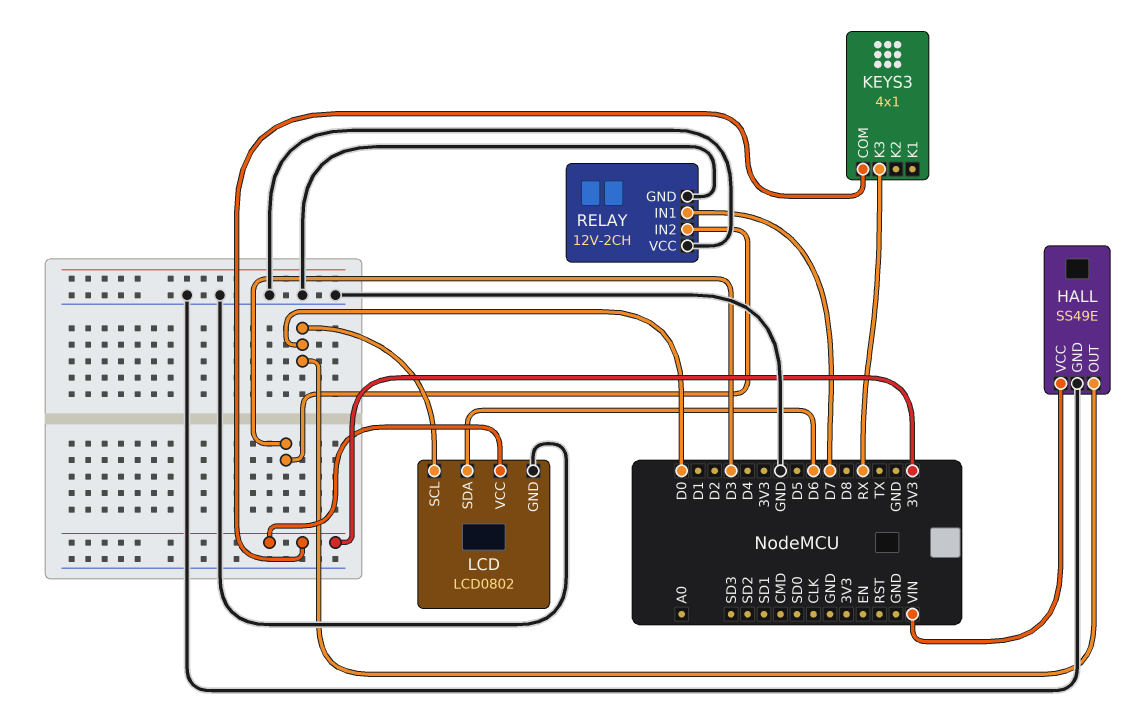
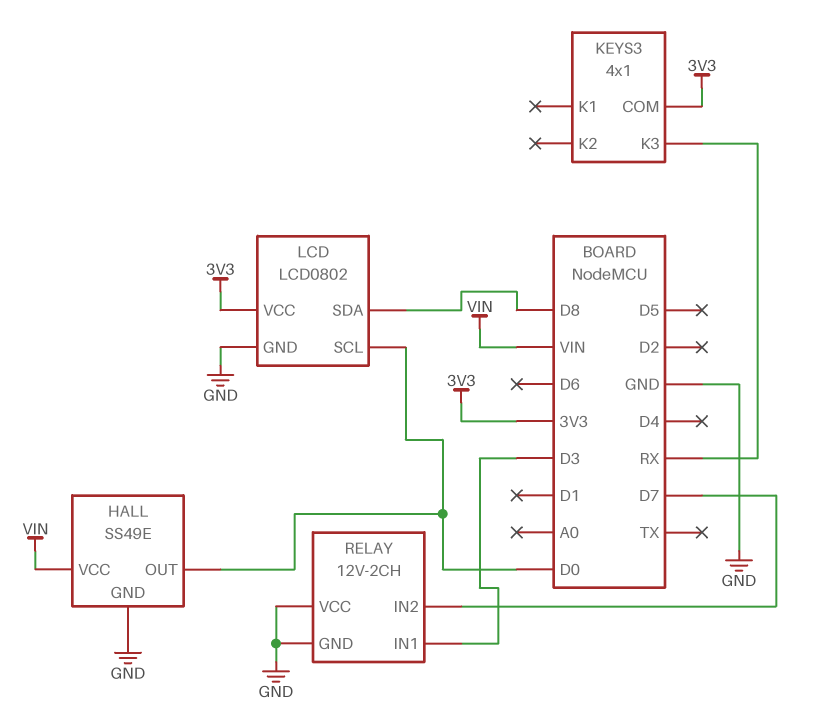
LCD pin SDA: D6 -> D8
RELAY pin IN1: D7 -> D3
RELAY pin IN2: D3 -> D7

